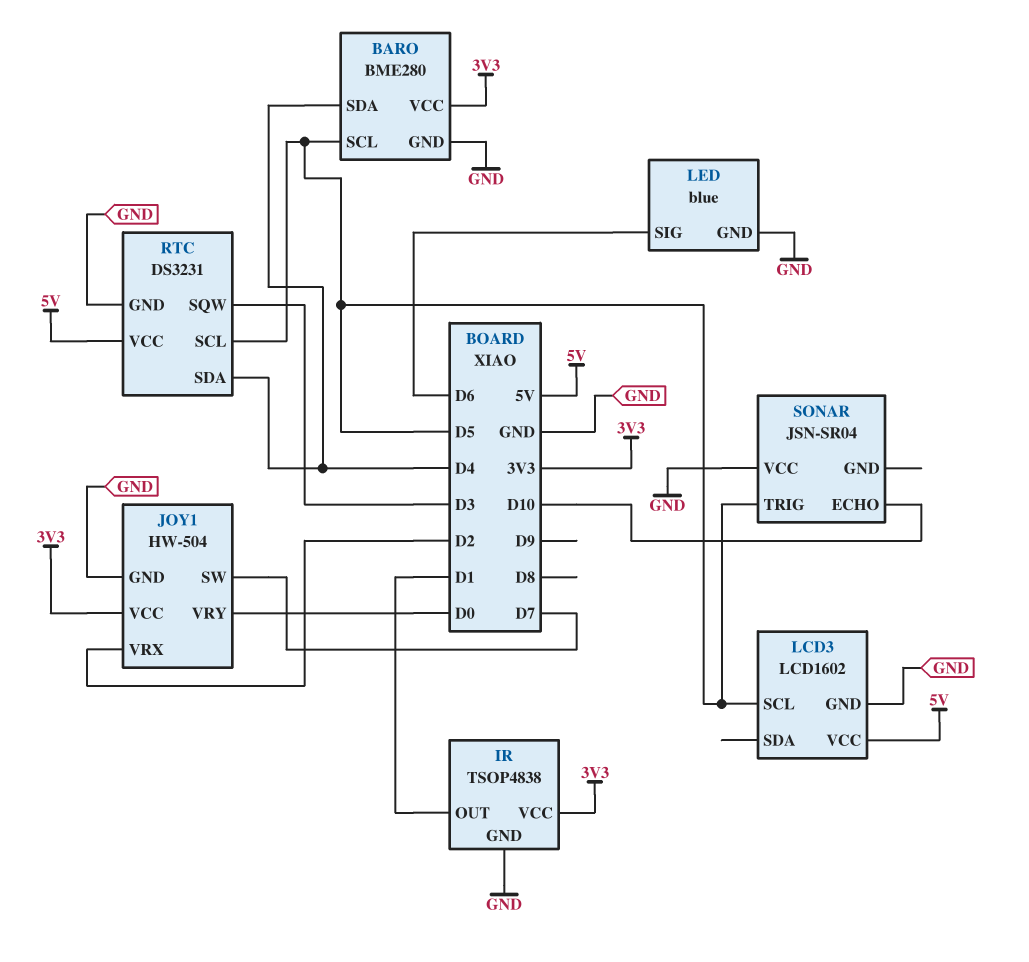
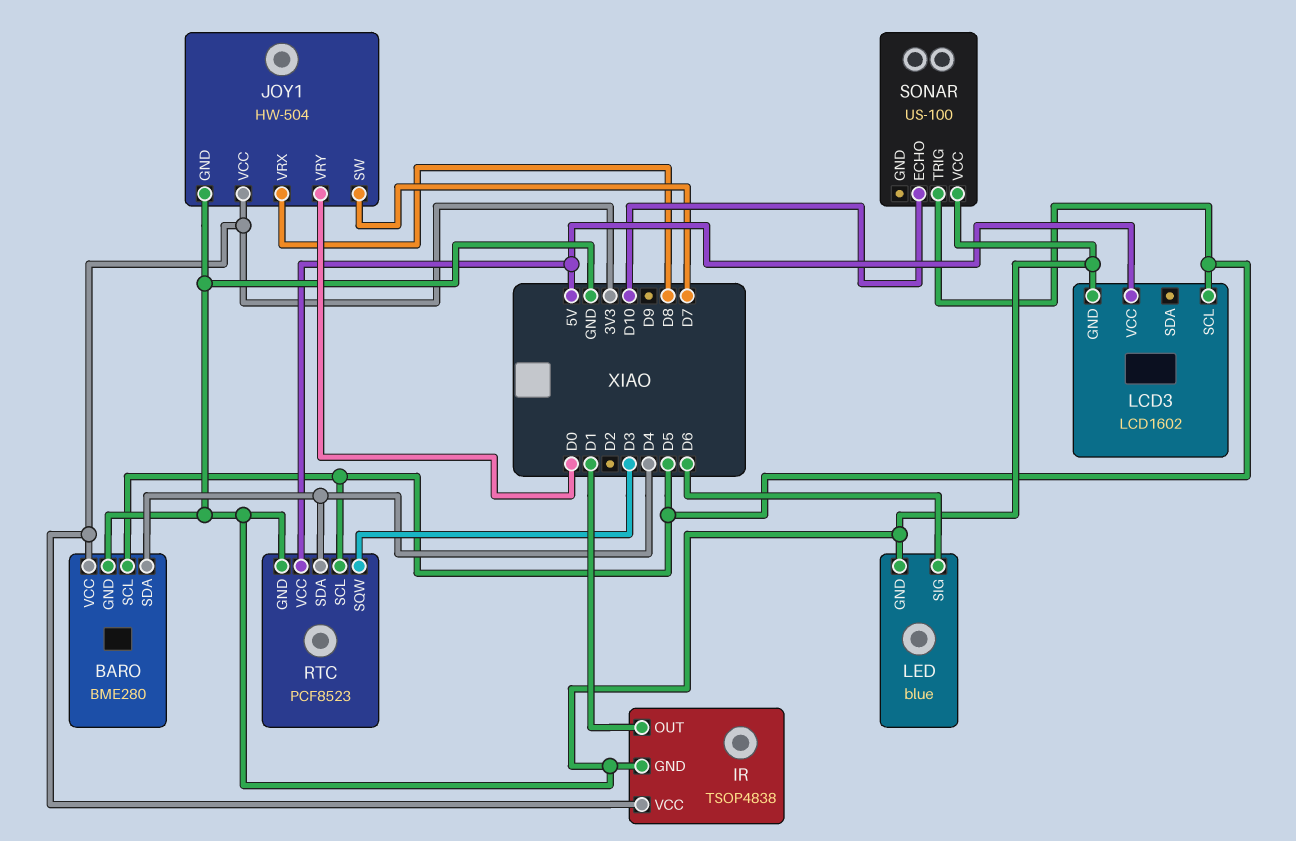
JOY1 pin VRX: D2 -> D8
RTC: DS3231 -> PCF8523
SONAR: JSN-SR04 -> US-100

